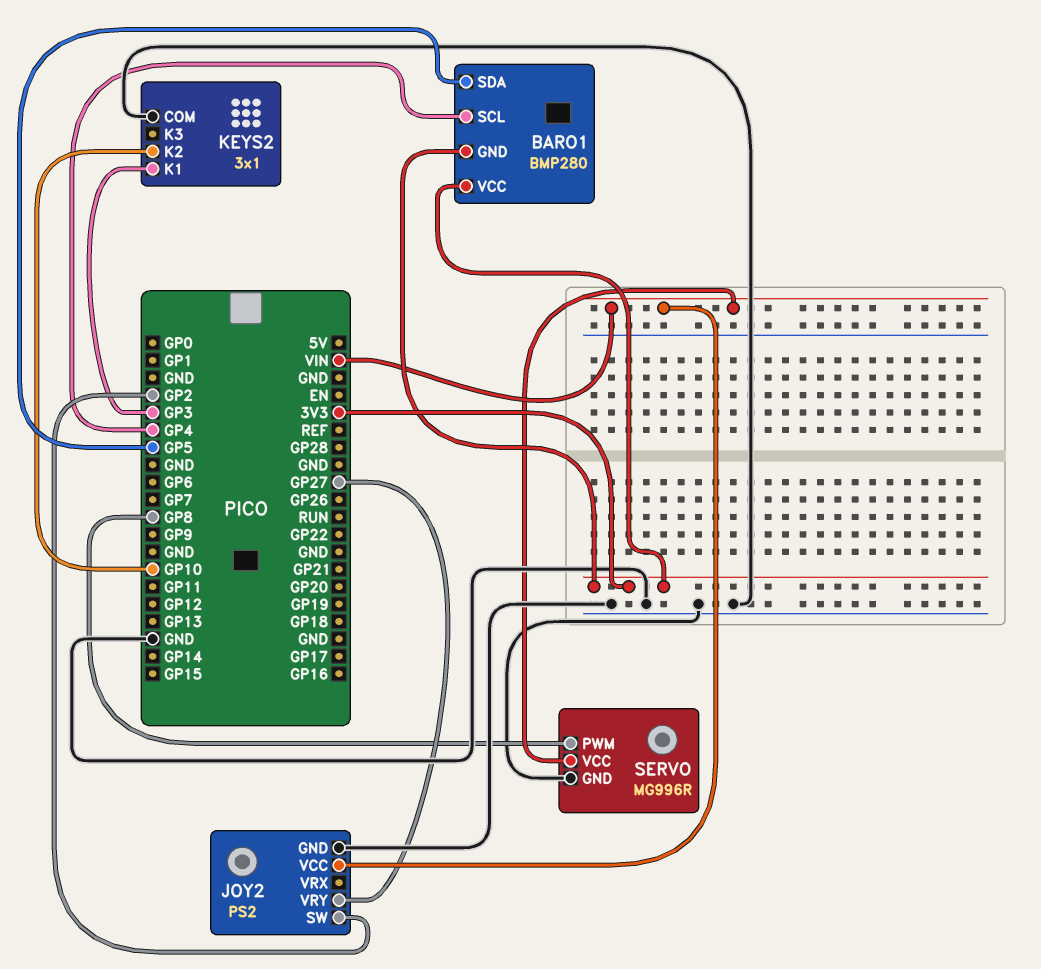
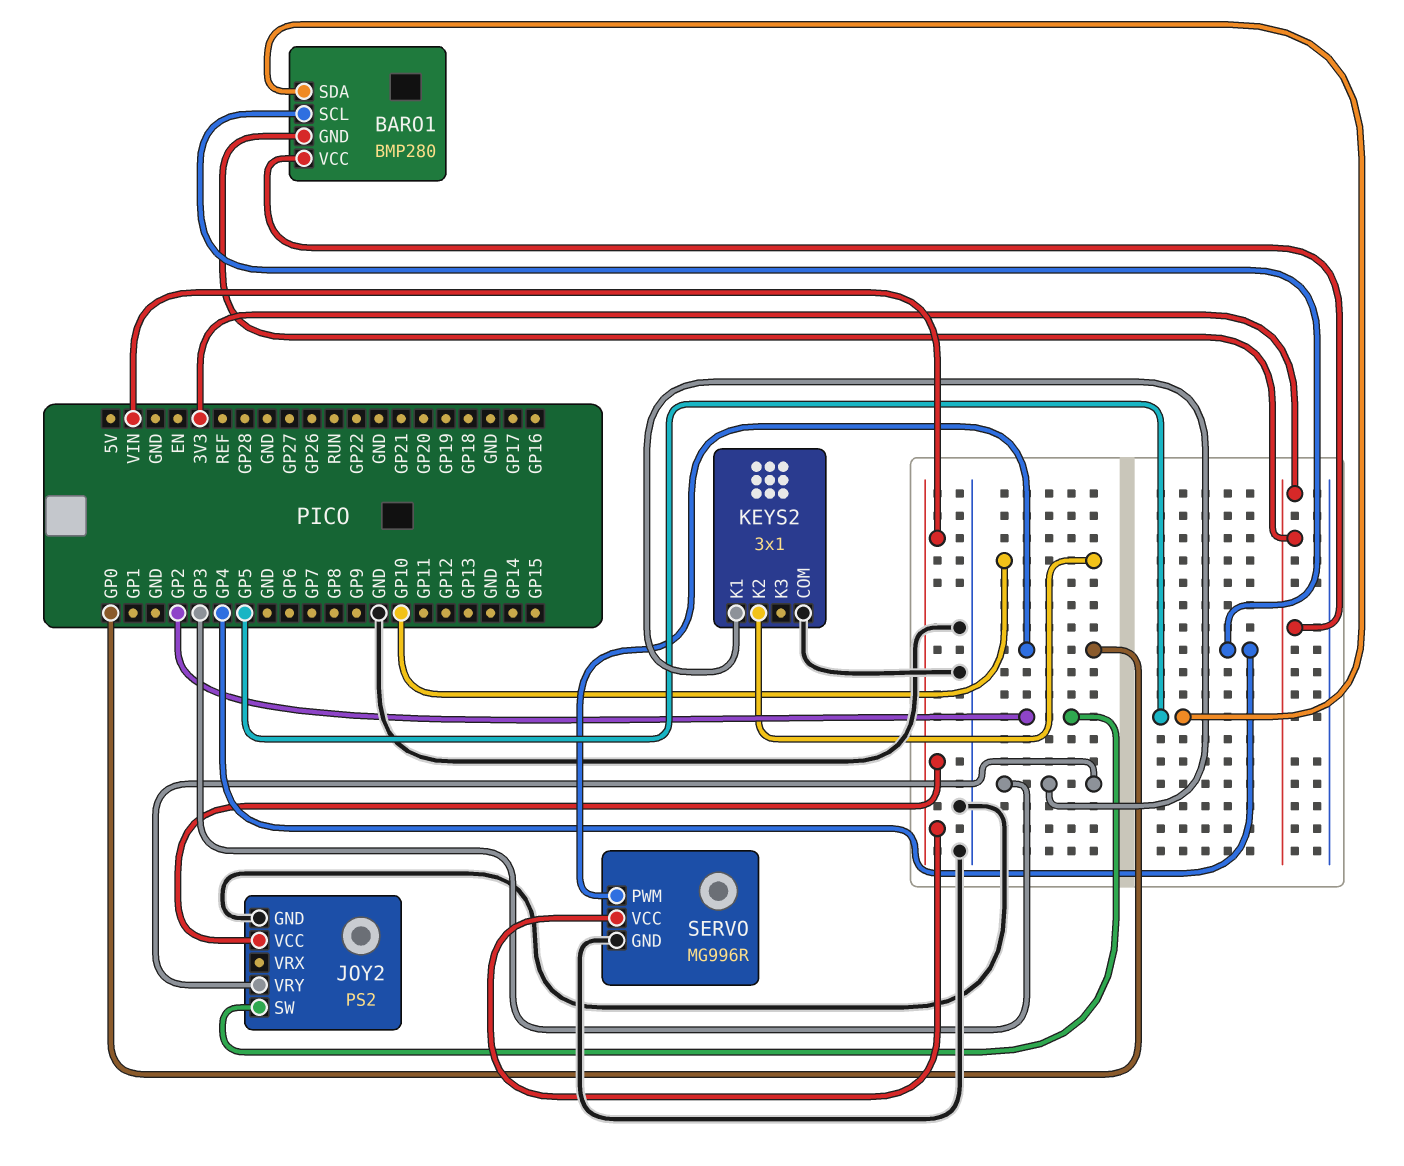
JOY2 pin VRY: GP27 -> GP3
SERVO pin PWM: GP8 -> GP0

